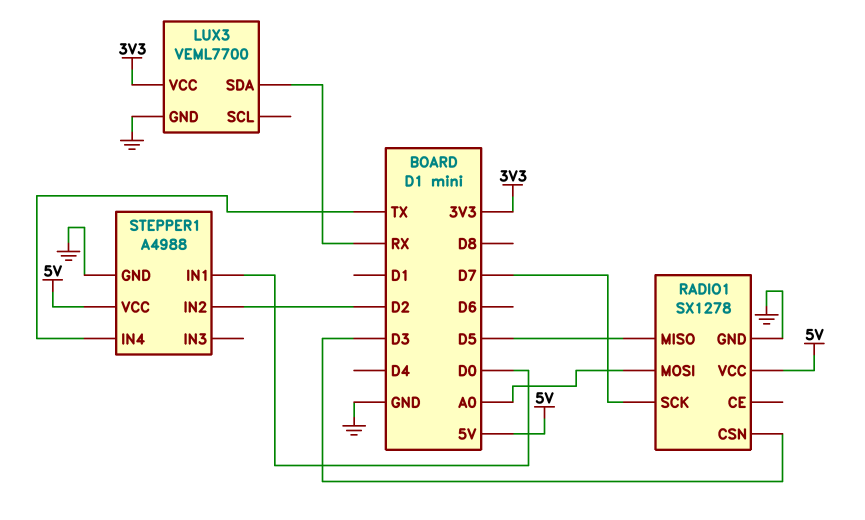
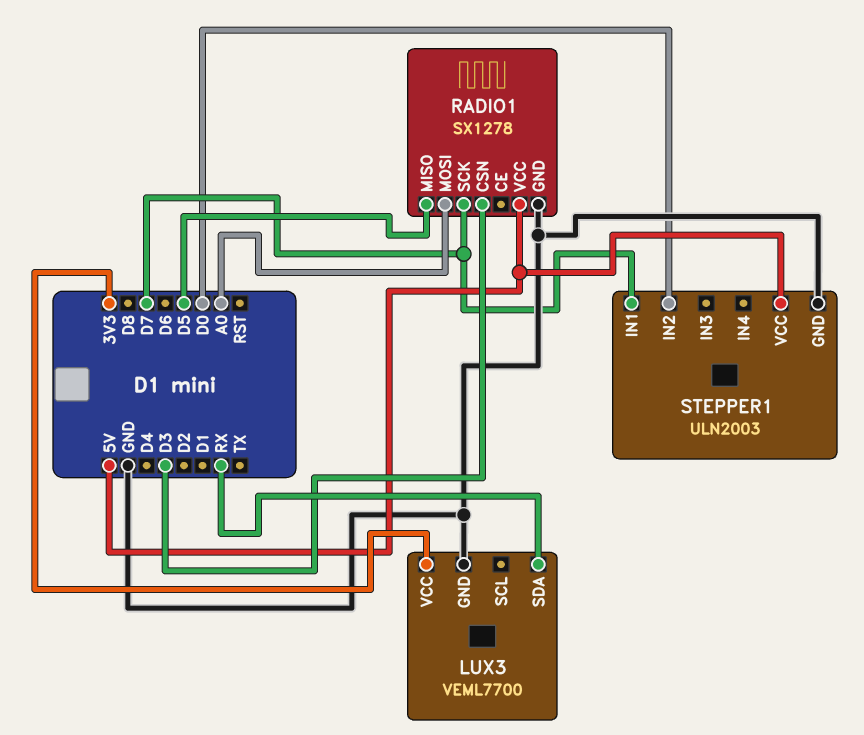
STEPPER1: A4988 -> ULN2003
STEPPER1 pin IN1: D0 -> D7
STEPPER1 pin IN2: D2 -> D0
STEPPER1 pin IN4: TX -> none

